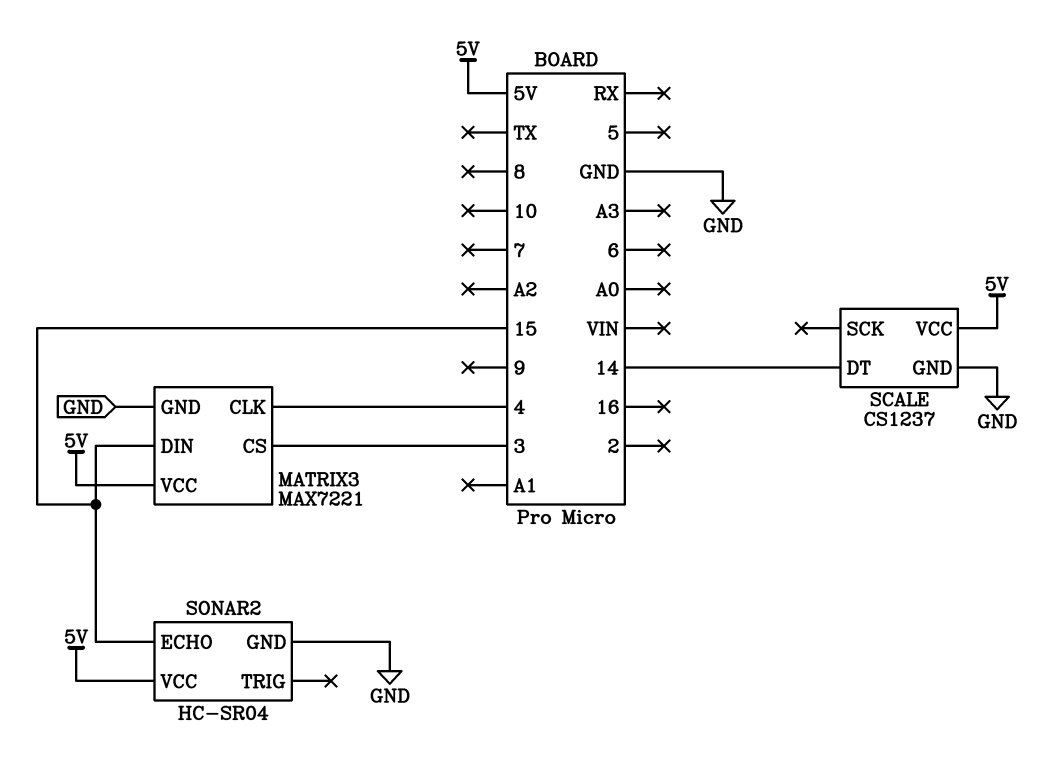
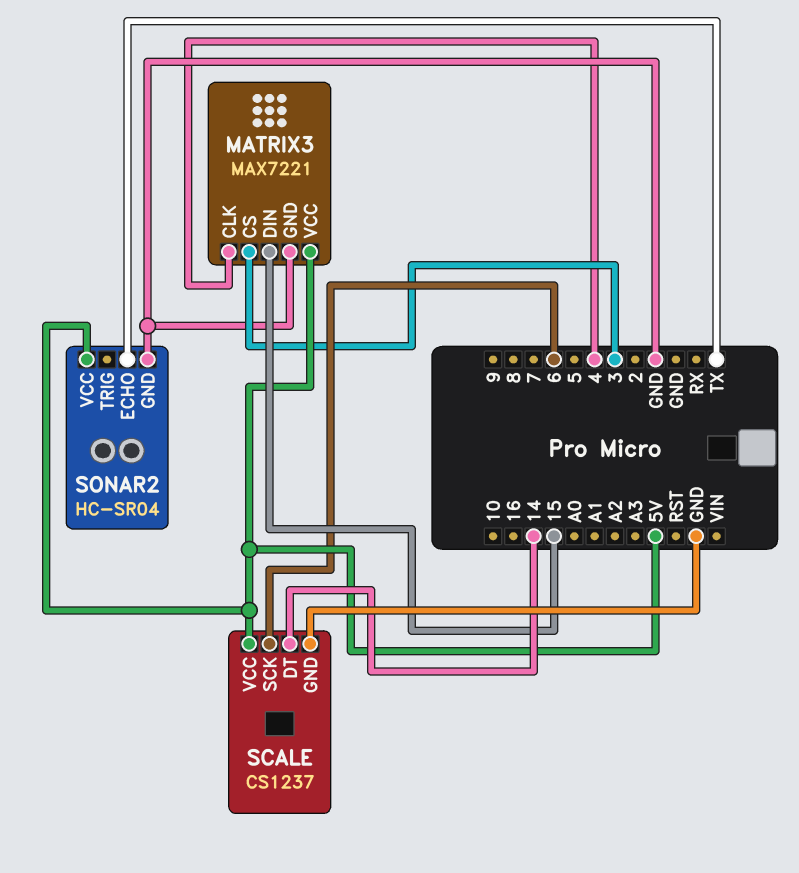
SCALE pin SCK: none -> 6
SONAR2 pin ECHO: 15 -> TX

